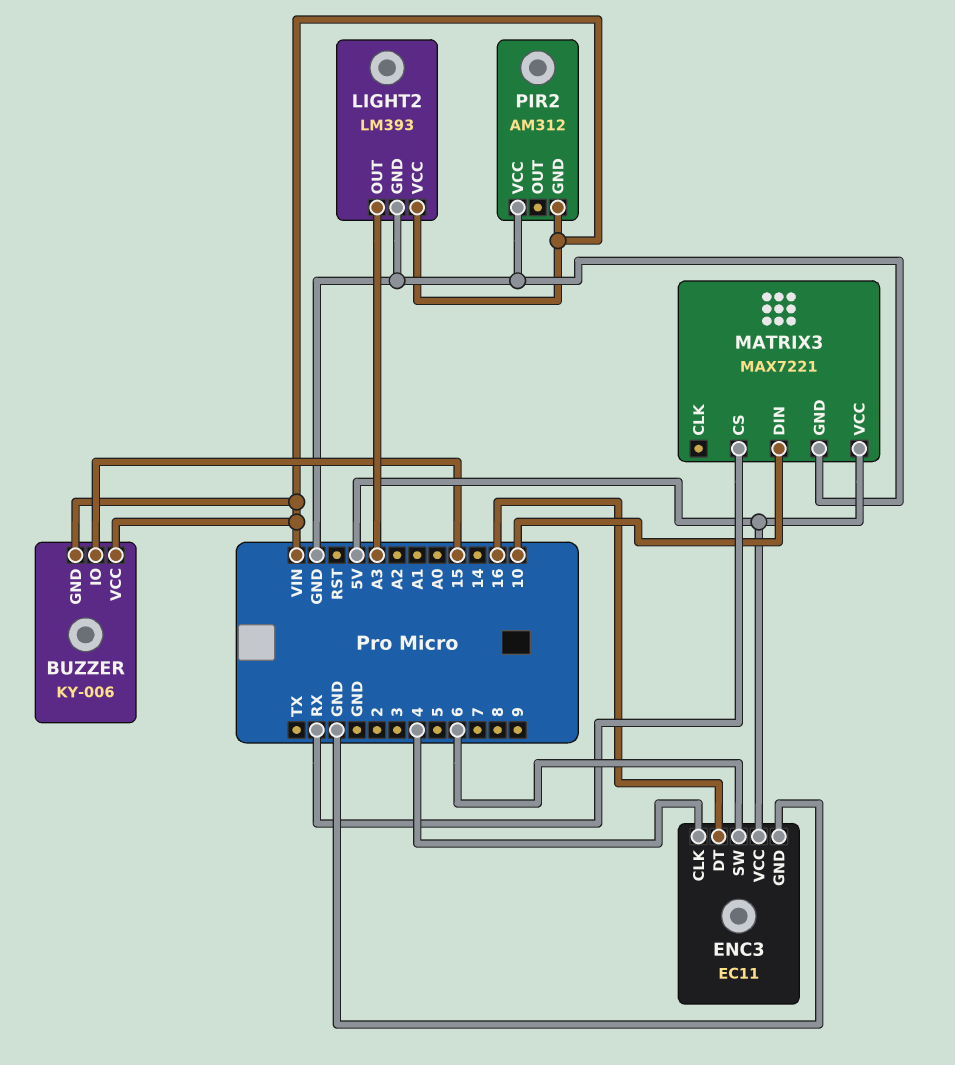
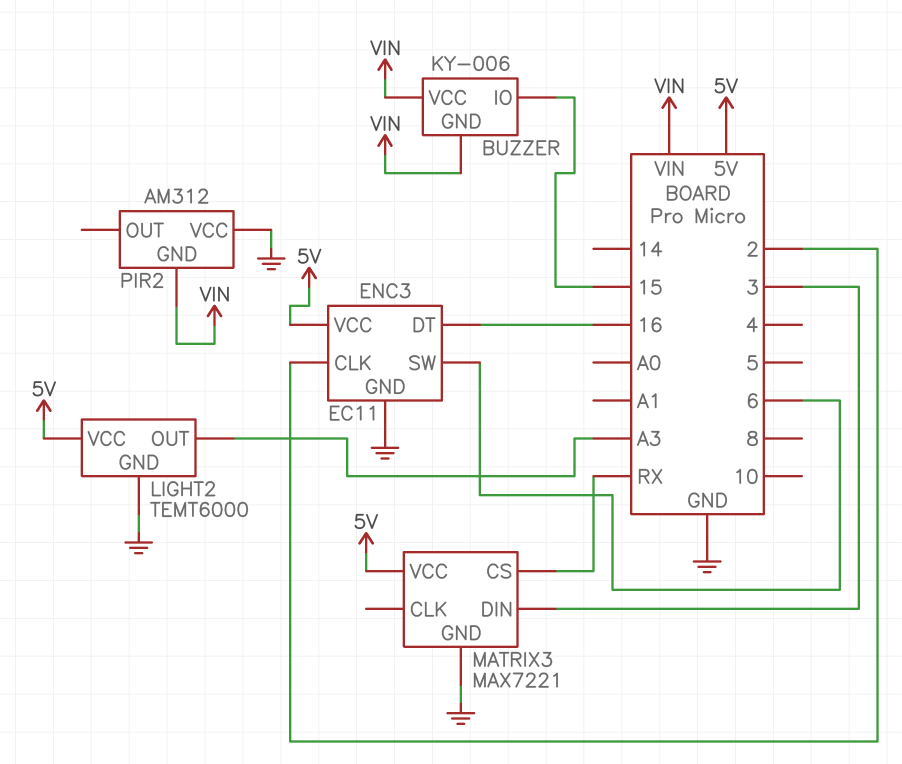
ENC3 pin CLK: 4 -> 2
LIGHT2: LM393 -> TEMT6000
LIGHT2 pin VCC: VIN -> 5V
MATRIX3 pin DIN: 10 -> 3

